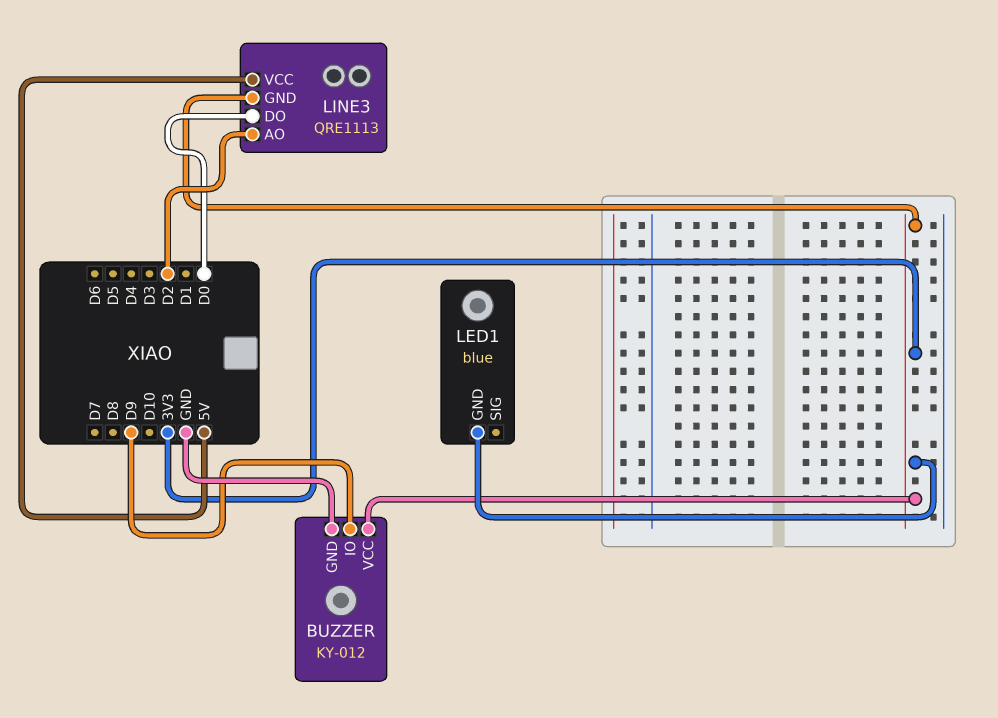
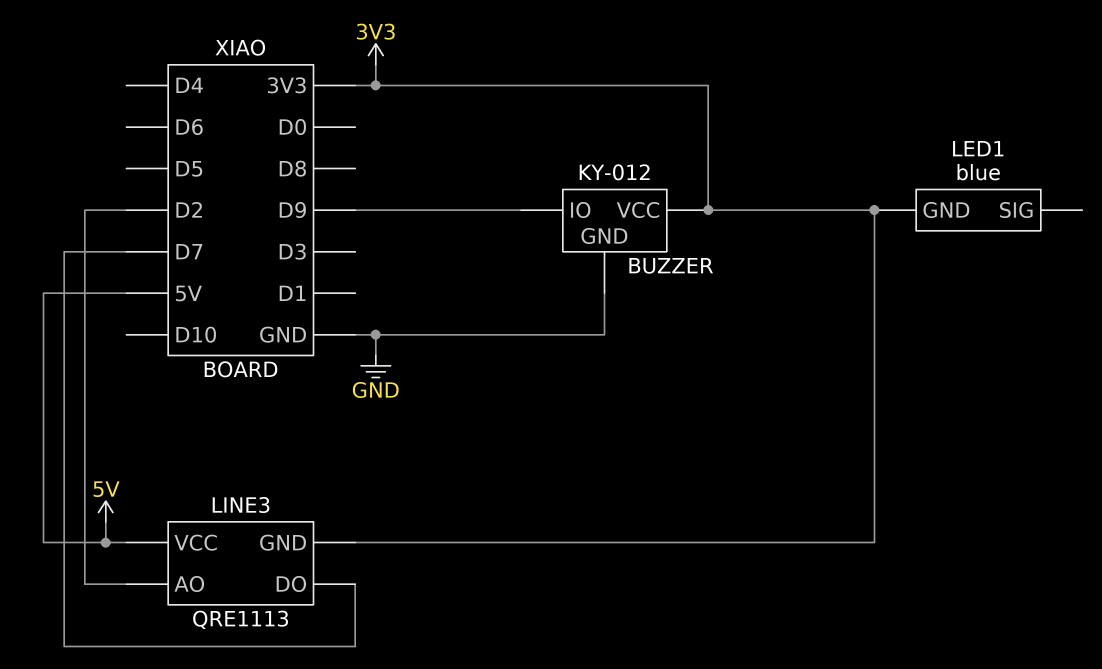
LINE3 pin DO: D0 -> D7

